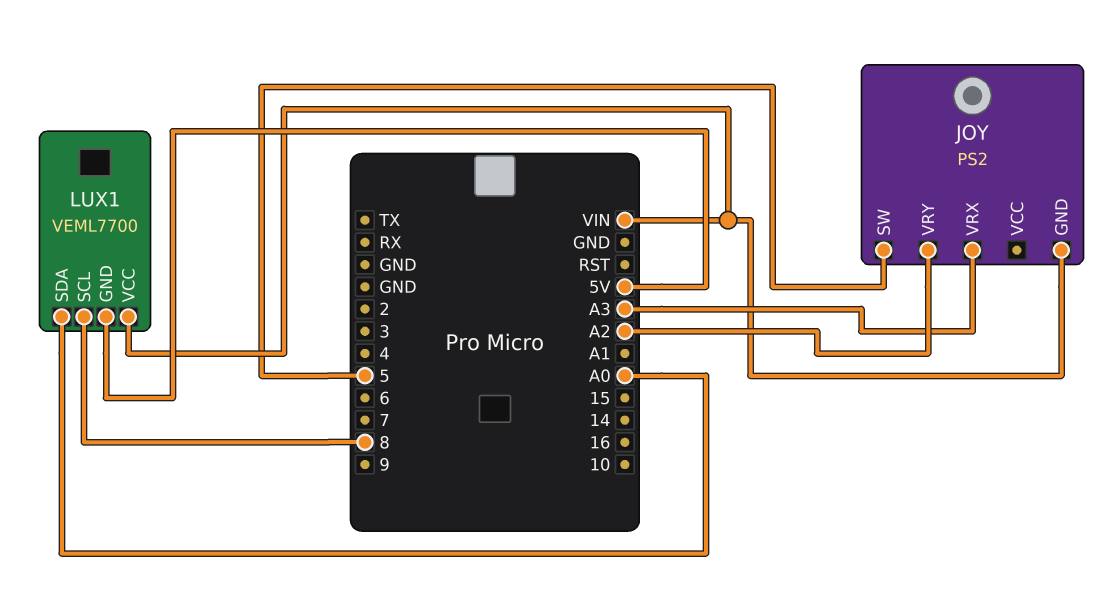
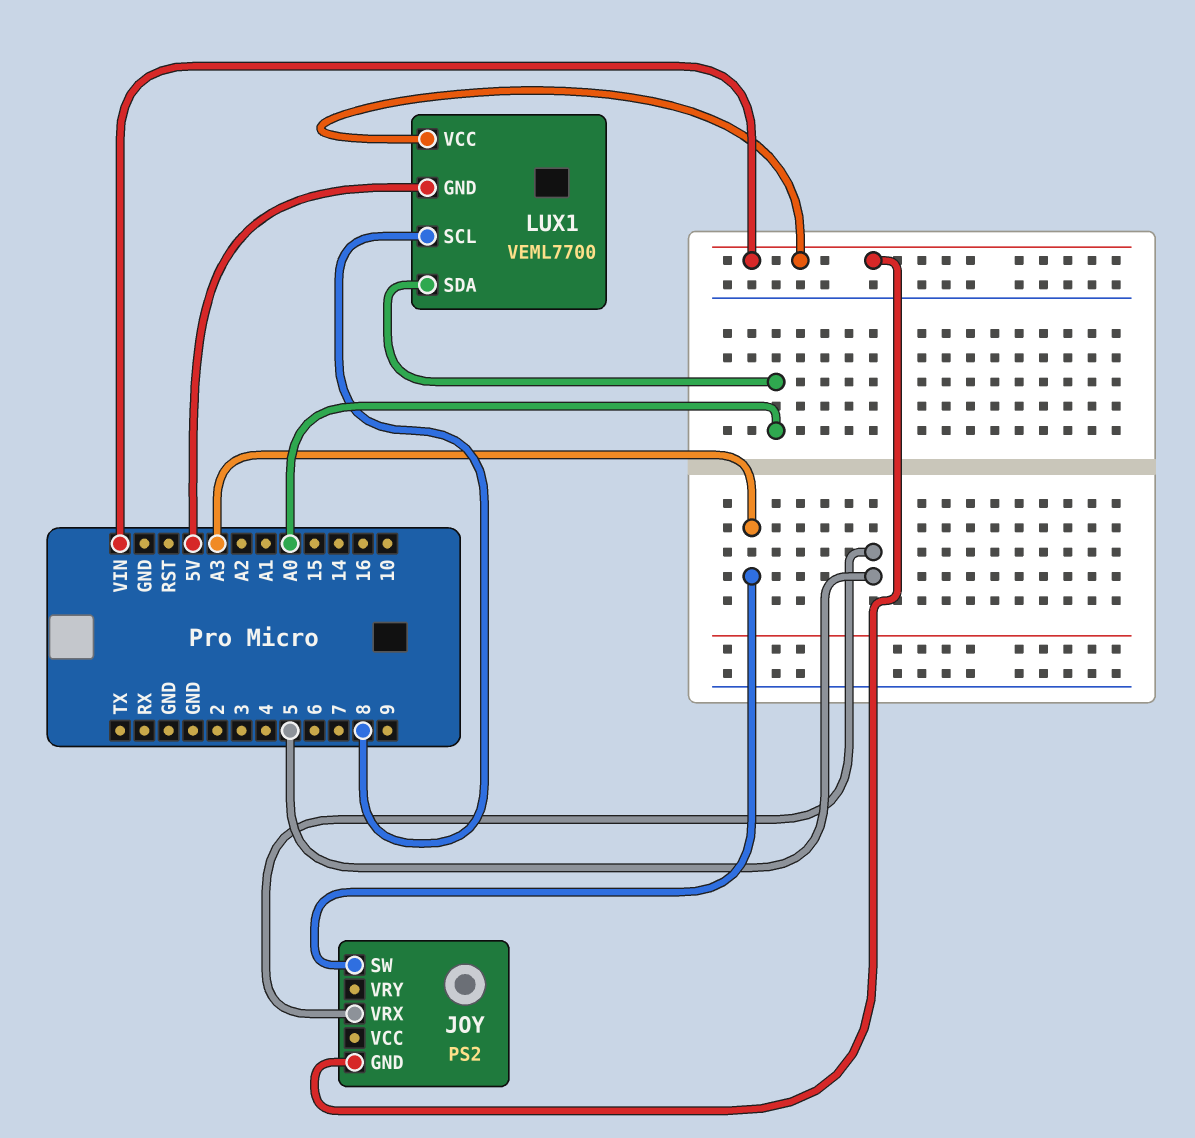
JOY pin SW: 5 -> A3
JOY pin VRX: A3 -> 5
JOY pin VRY: A2 -> none

